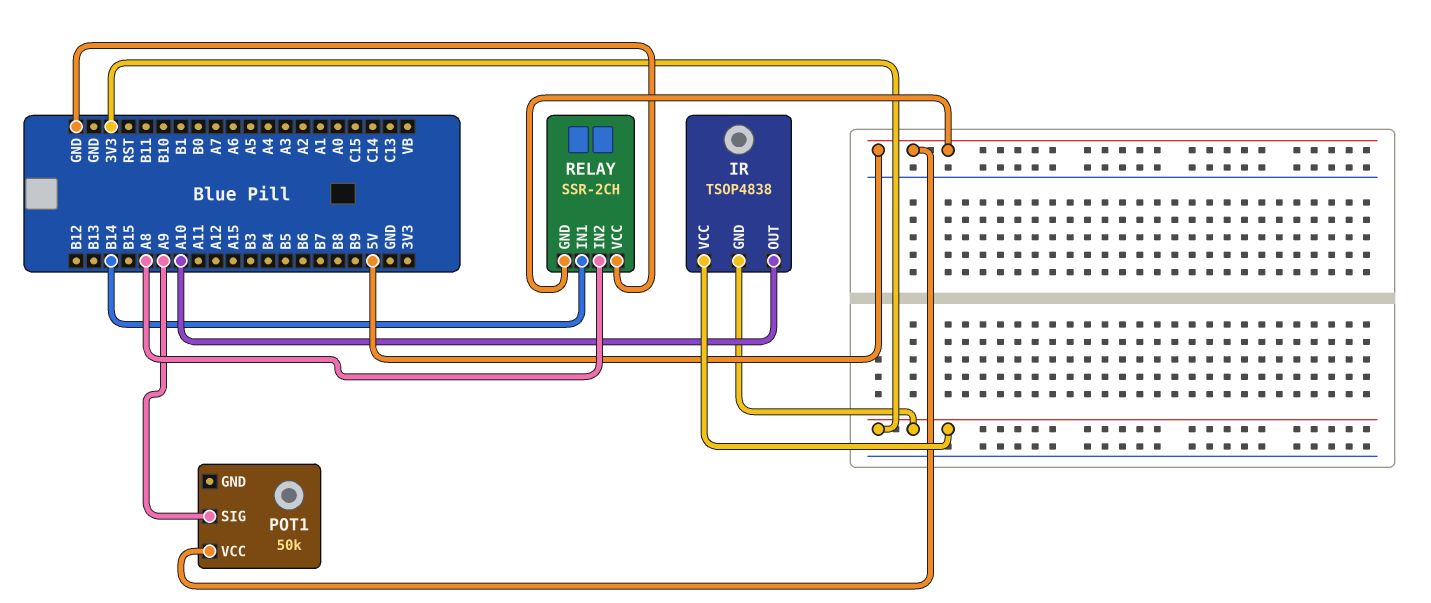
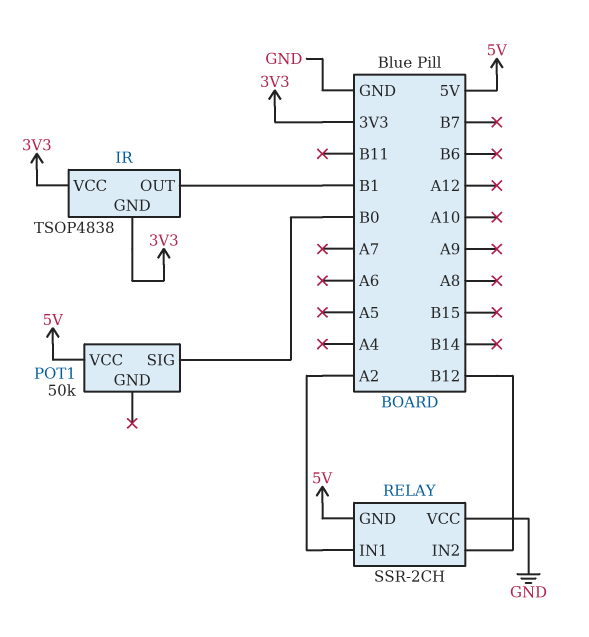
IR pin OUT: A10 -> B1
POT1 pin SIG: A9 -> B0
RELAY pin IN1: B14 -> A2
RELAY pin IN2: A8 -> B12

